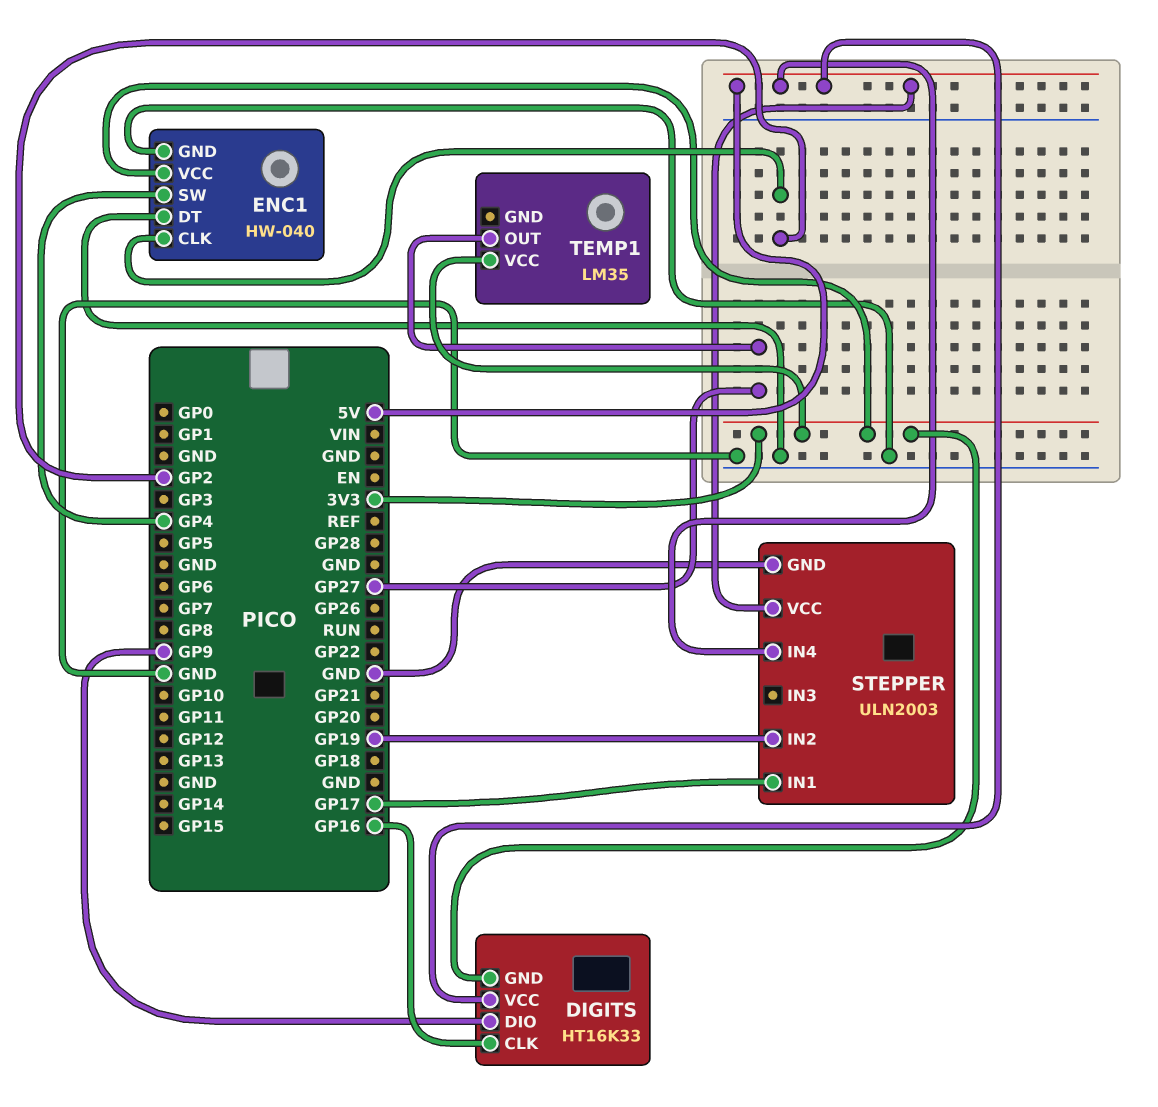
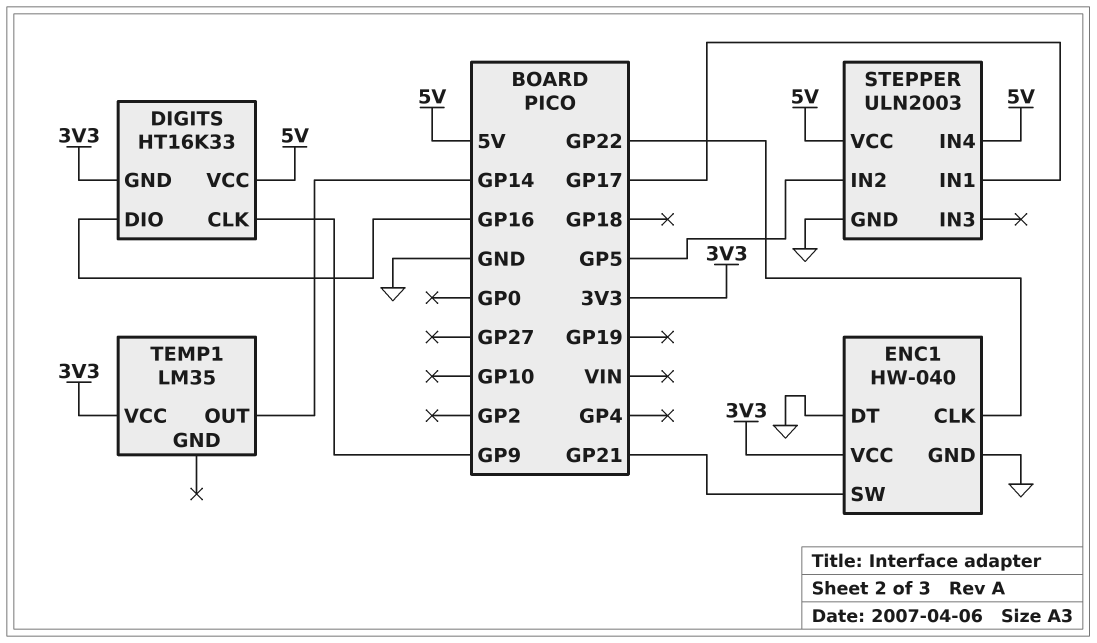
DIGITS pin CLK: GP16 -> GP9
DIGITS pin DIO: GP9 -> GP16
ENC1 pin CLK: GP2 -> GP22
ENC1 pin SW: GP4 -> GP21
STEPPER pin IN2: GP19 -> GP5
TEMP1 pin OUT: GP27 -> GP14

